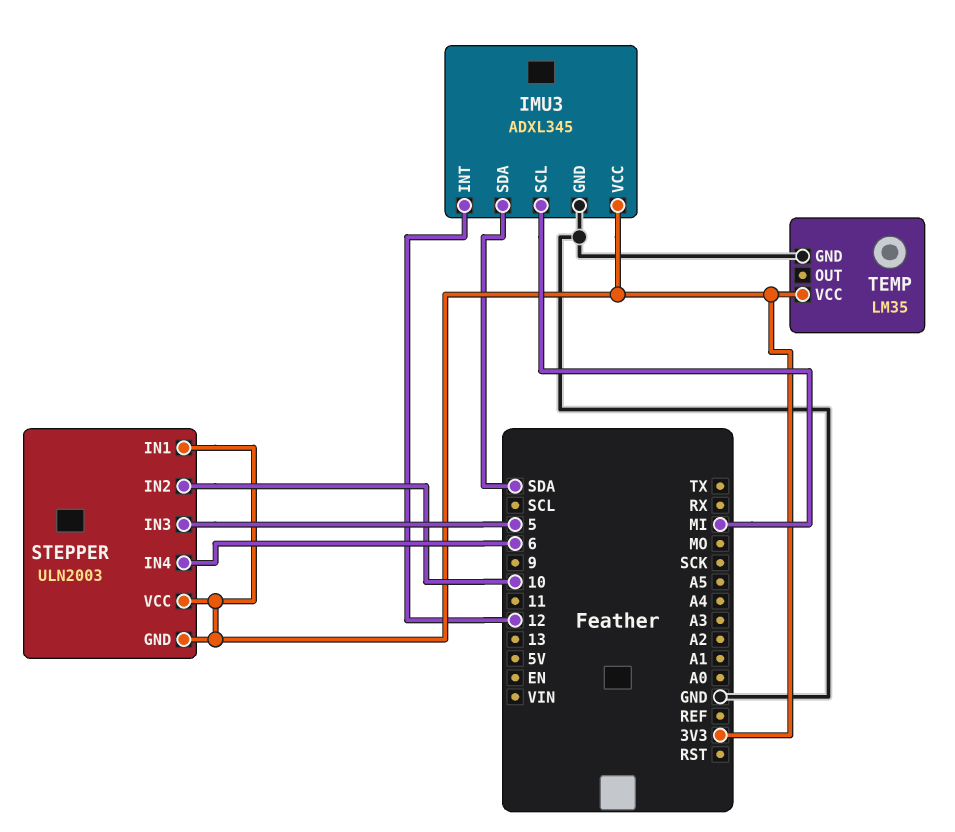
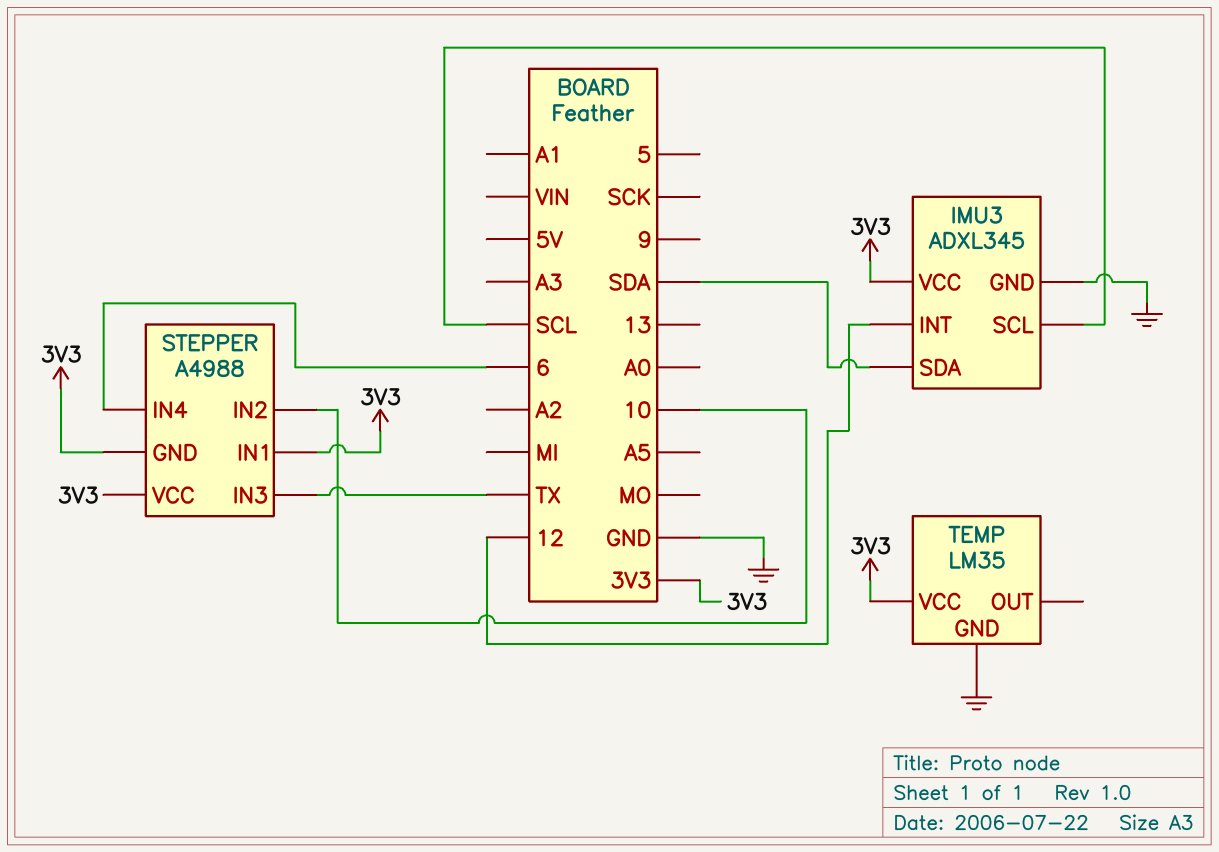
IMU3 pin SCL: MI -> SCL
STEPPER: ULN2003 -> A4988
STEPPER pin IN3: 5 -> TX

